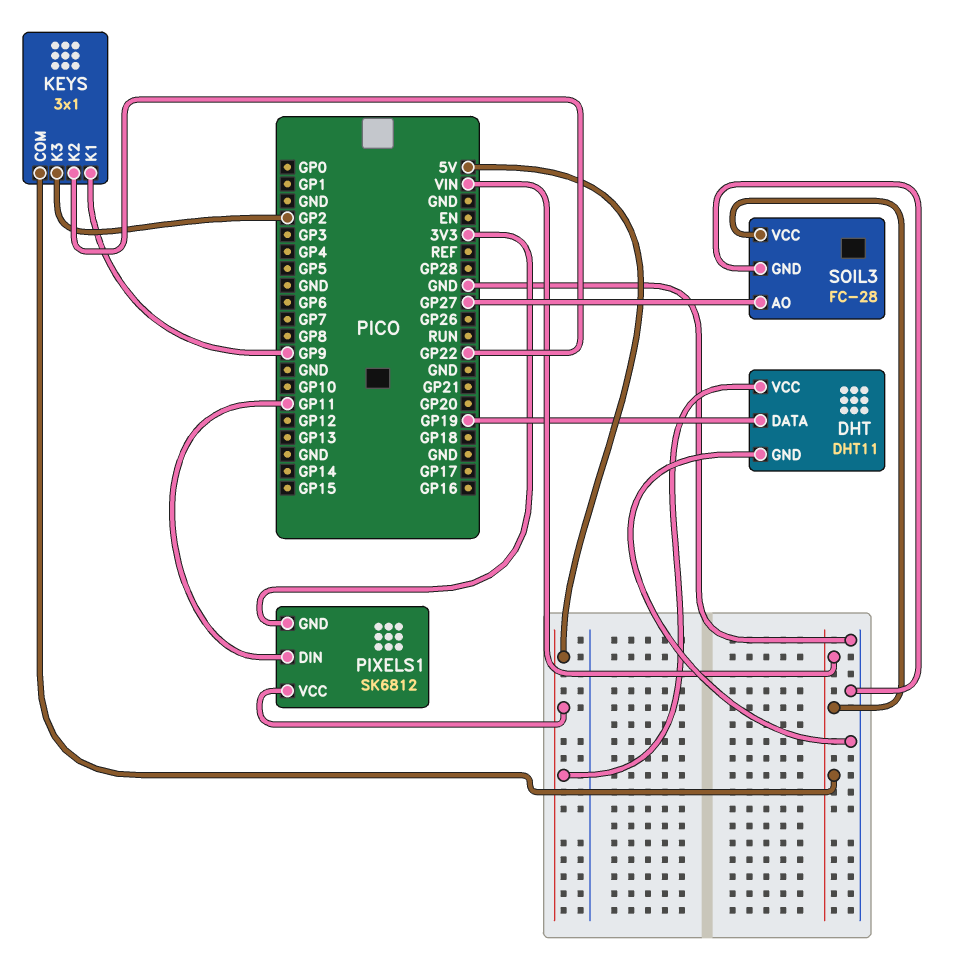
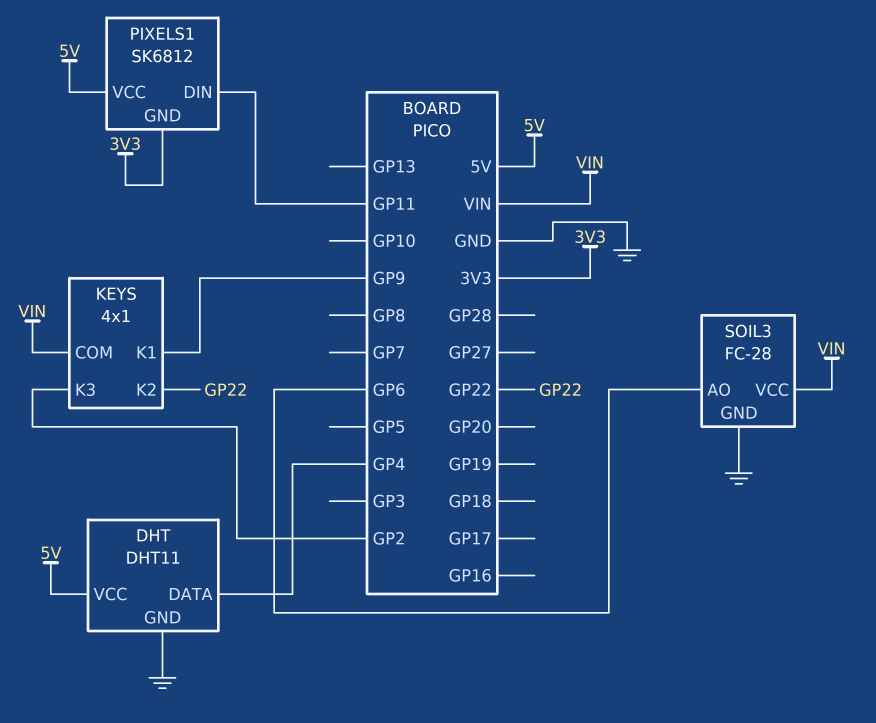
DHT pin DATA: GP19 -> GP4
KEYS: 3x1 -> 4x1
SOIL3 pin AO: GP27 -> GP6

